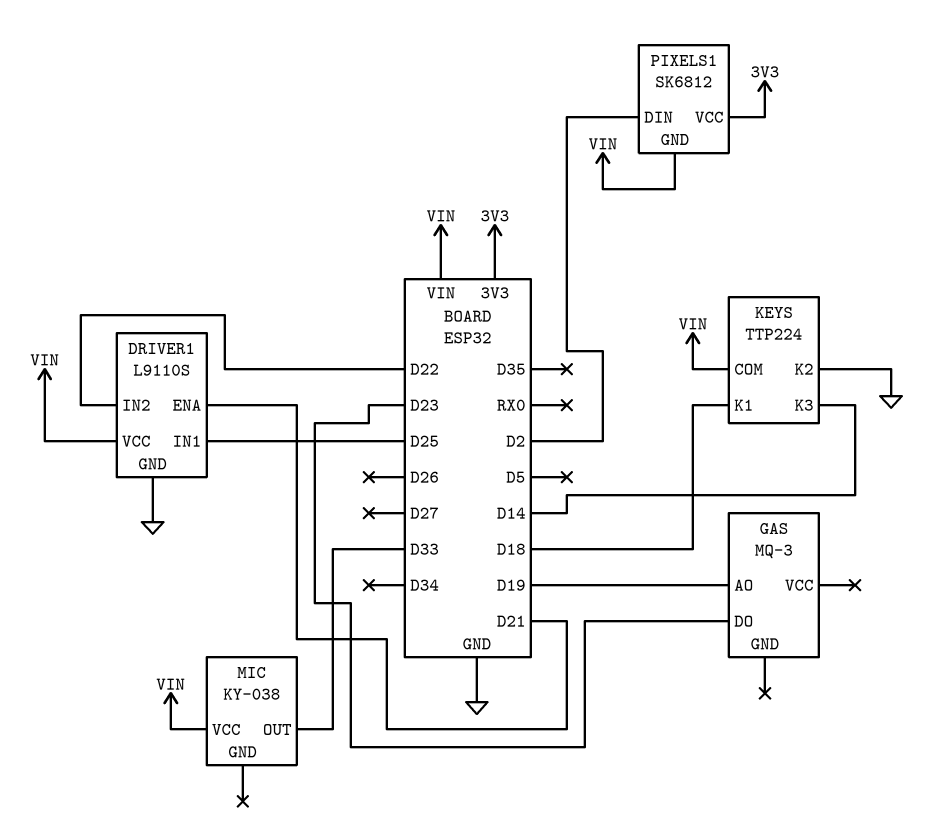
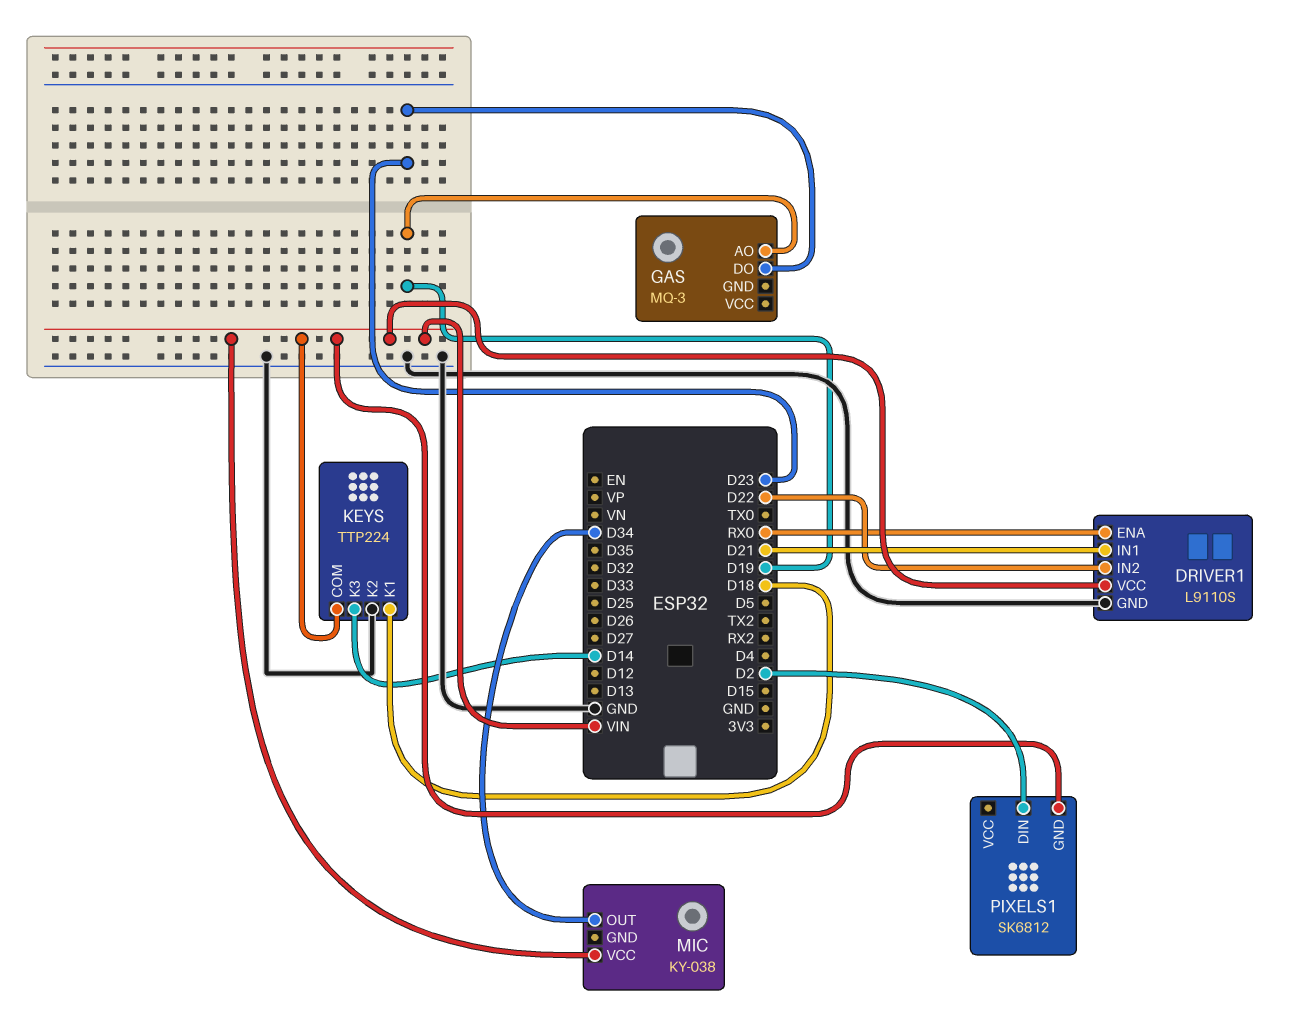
DRIVER1 pin ENA: D21 -> RX0
DRIVER1 pin IN1: D25 -> D21
MIC pin OUT: D33 -> D34
PIXELS1 pin VCC: 3V3 -> none

